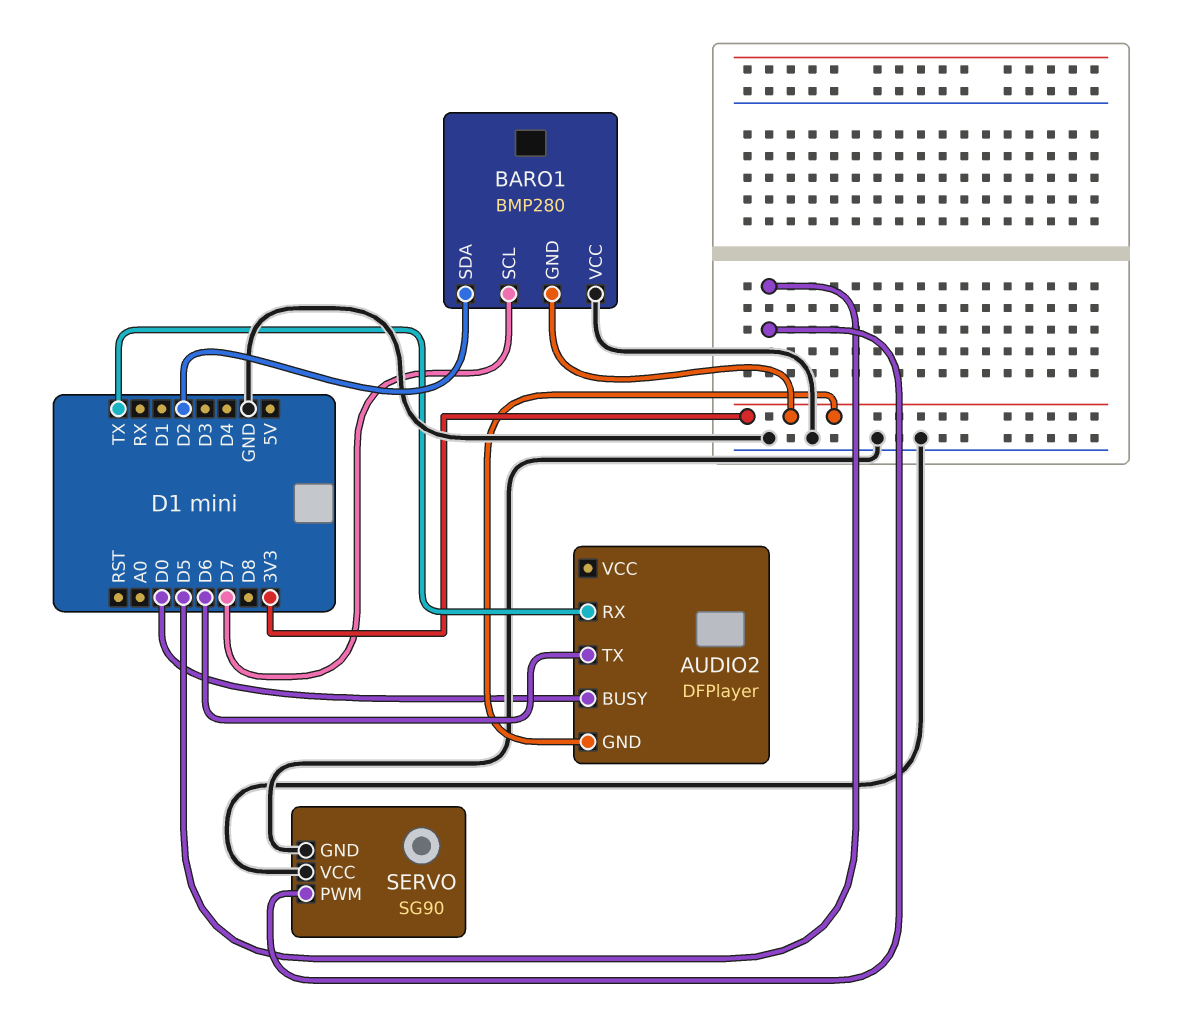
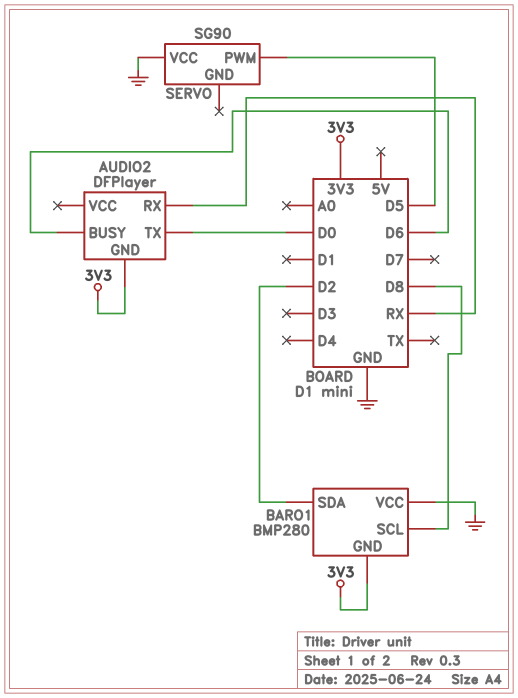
AUDIO2 pin BUSY: D0 -> D6
AUDIO2 pin RX: TX -> RX
AUDIO2 pin TX: D6 -> D0
BARO1 pin SCL: D7 -> D8
SERVO pin GND: GND -> none

